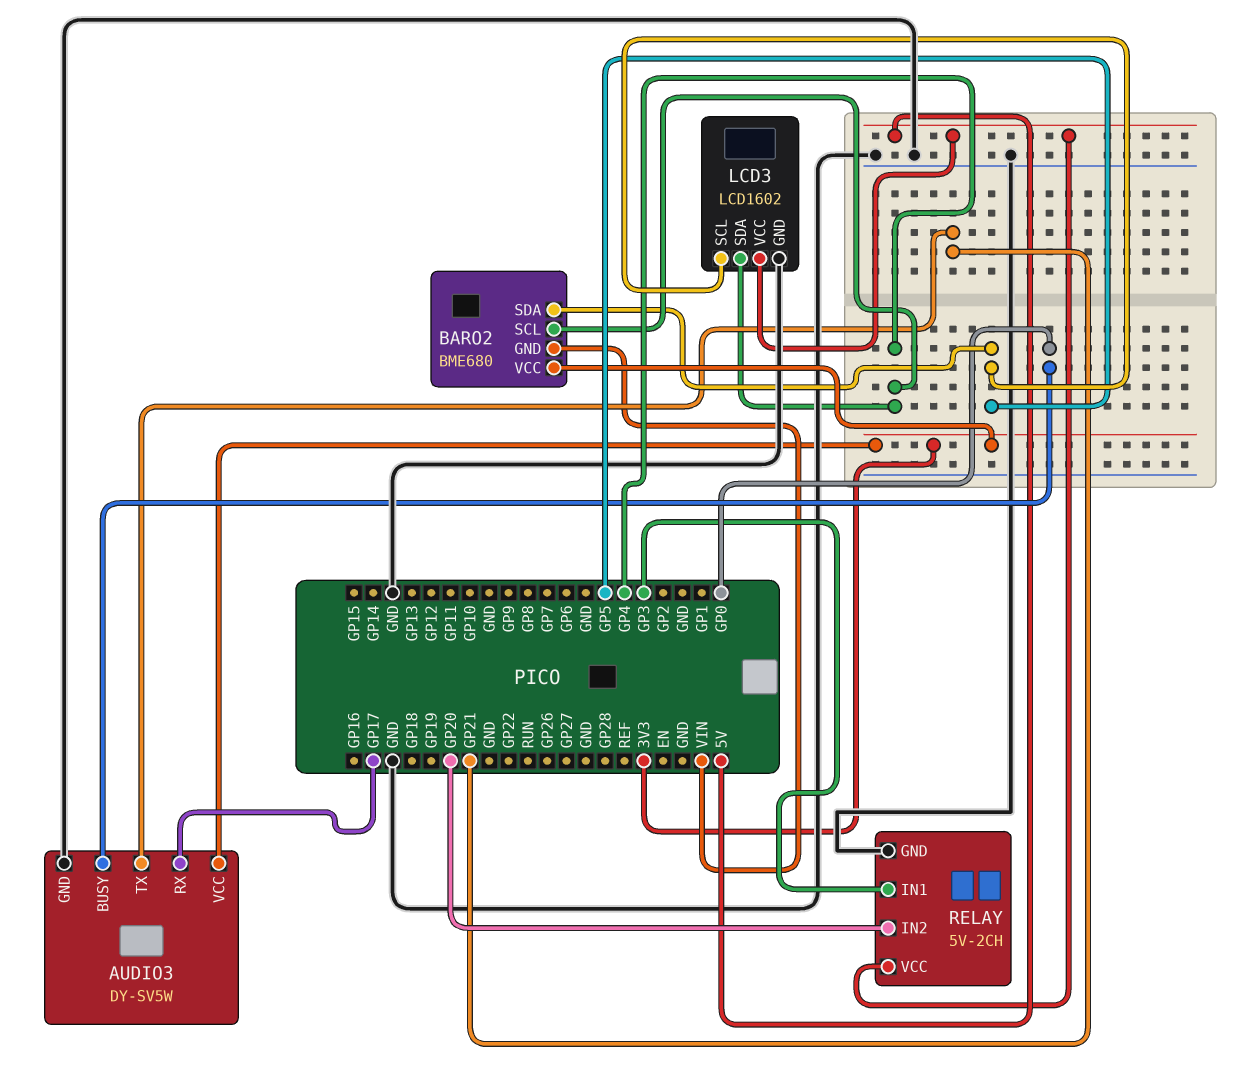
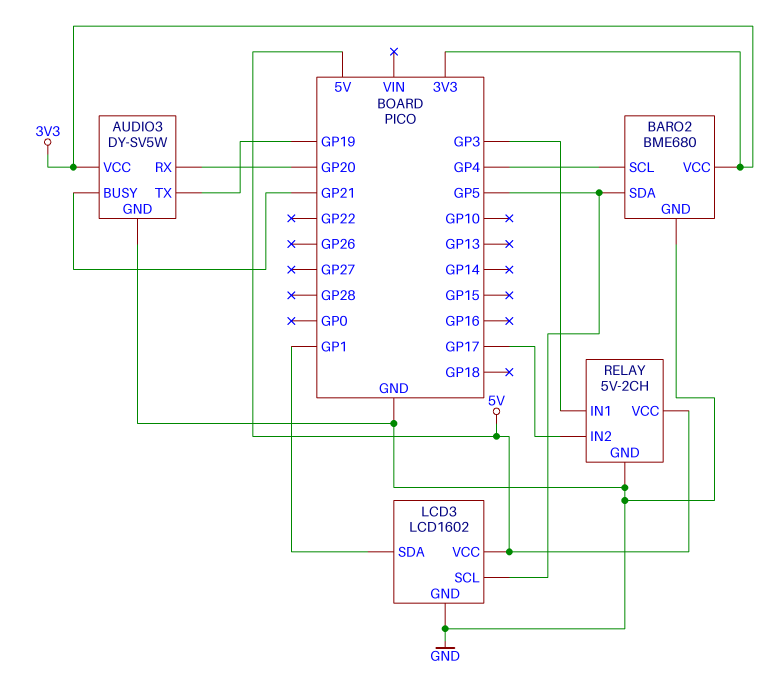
AUDIO3 pin BUSY: GP0 -> GP21
AUDIO3 pin RX: GP17 -> GP20
AUDIO3 pin TX: GP21 -> GP19
BARO2 pin GND: VIN -> GND
LCD3 pin SDA: GP4 -> GP1
RELAY pin IN2: GP20 -> GP17

